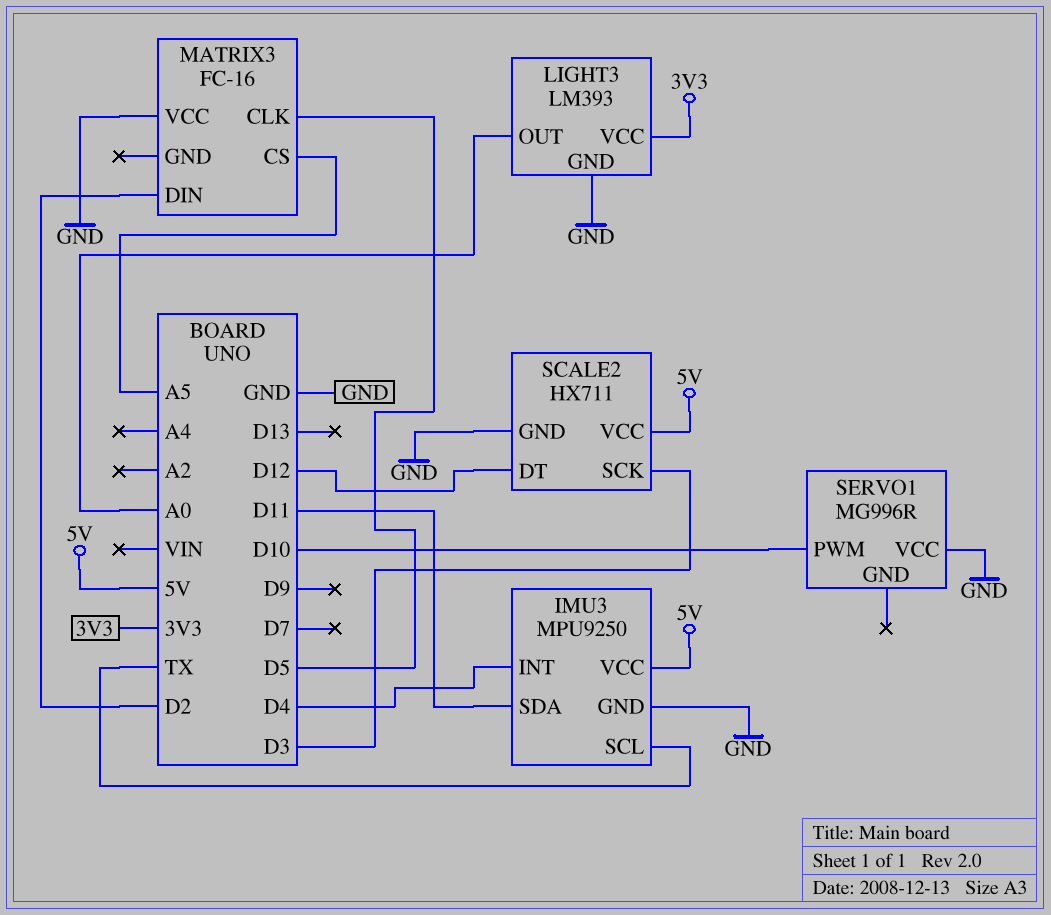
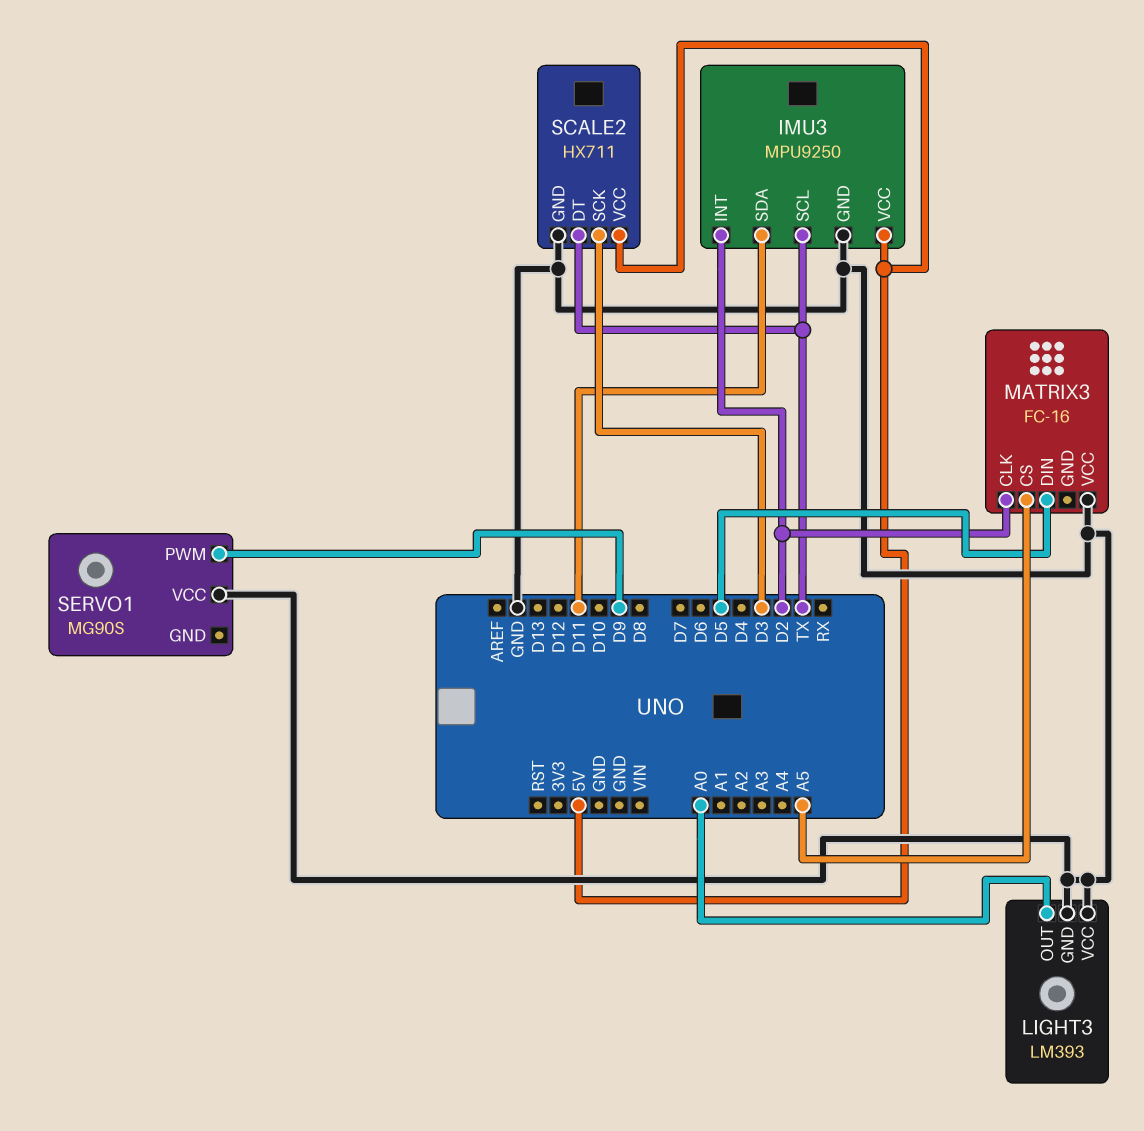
IMU3 pin INT: D4 -> D2
LIGHT3 pin VCC: 3V3 -> GND
MATRIX3 pin CLK: D5 -> D2
MATRIX3 pin DIN: D2 -> D5
SCALE2 pin DT: D12 -> TX
SERVO1: MG996R -> MG90S
SERVO1 pin PWM: D10 -> D9

